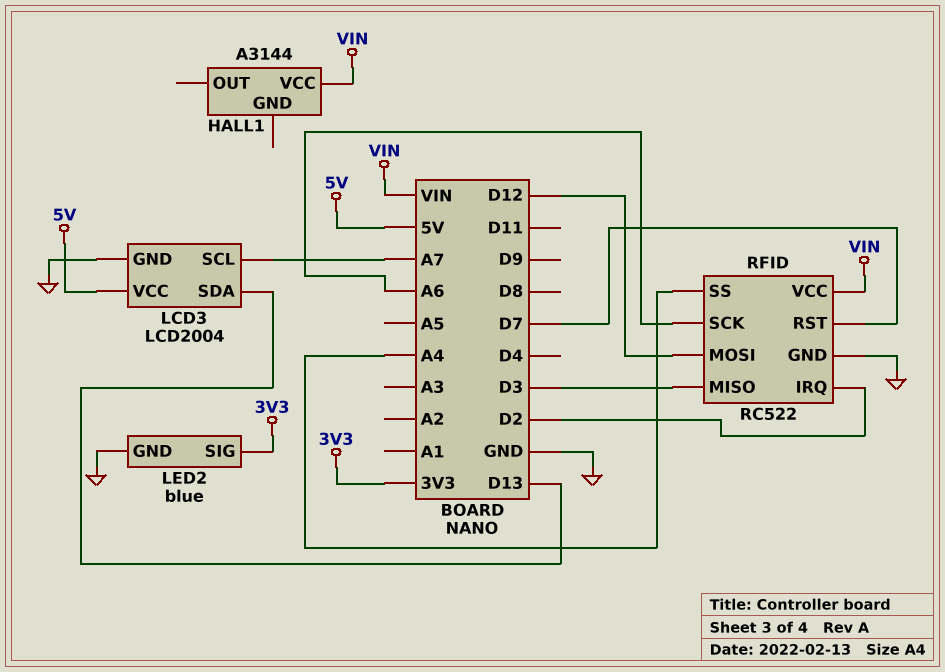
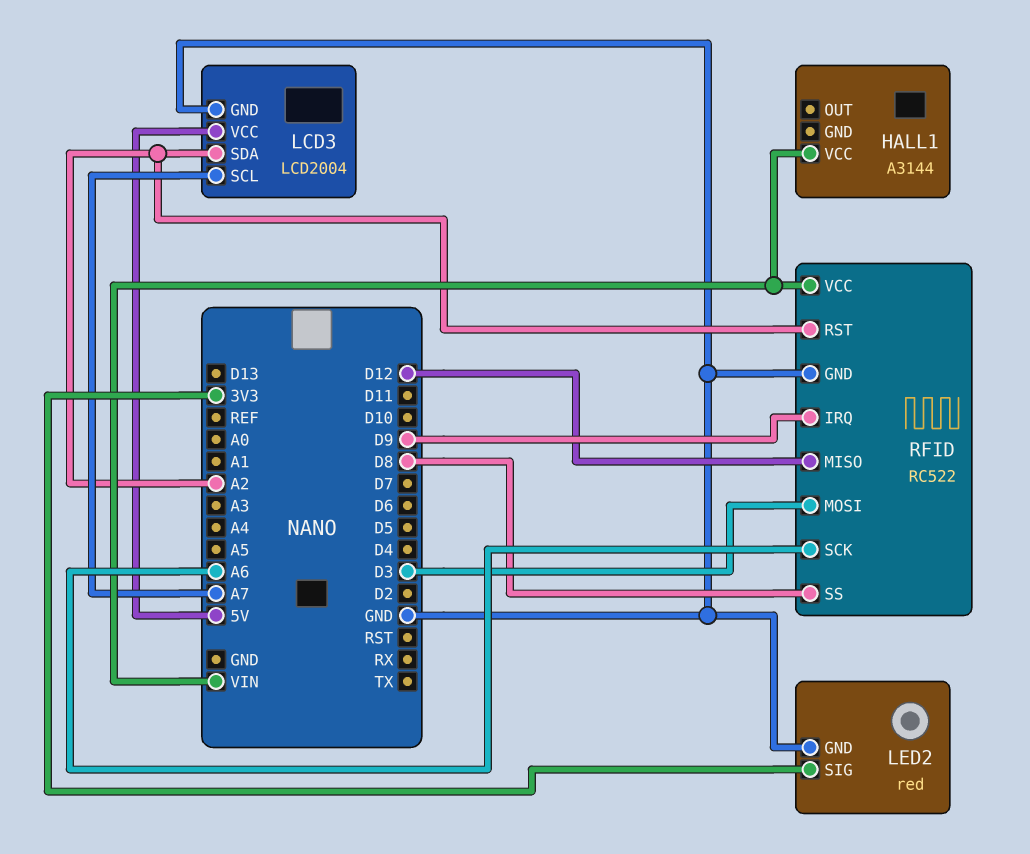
LCD3 pin SDA: D13 -> A2
LED2: blue -> red
RFID pin IRQ: D2 -> D9
RFID pin MISO: D3 -> D12
RFID pin MOSI: D12 -> D3
RFID pin RST: D7 -> A2
RFID pin SS: A4 -> D8

